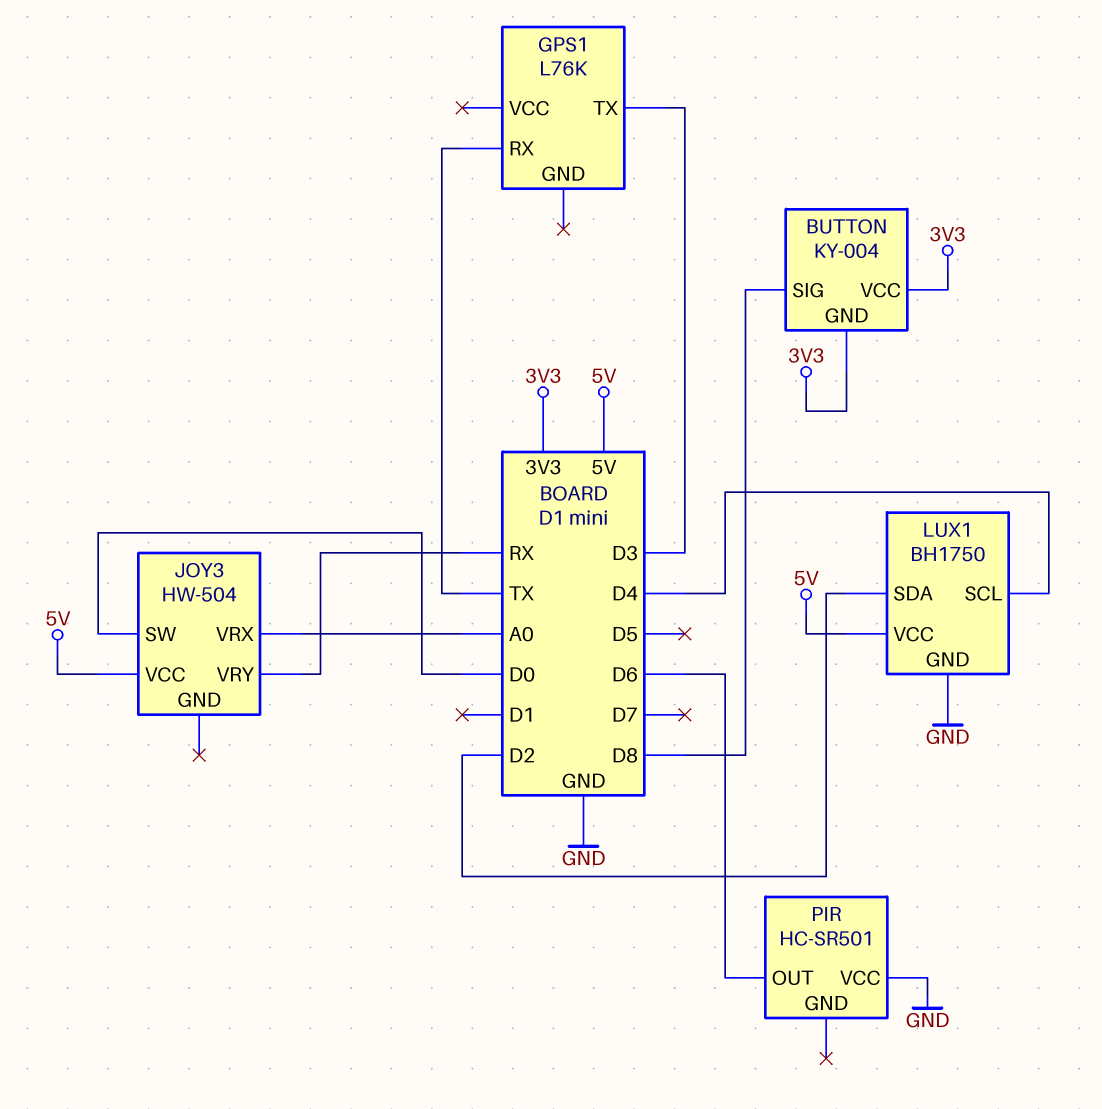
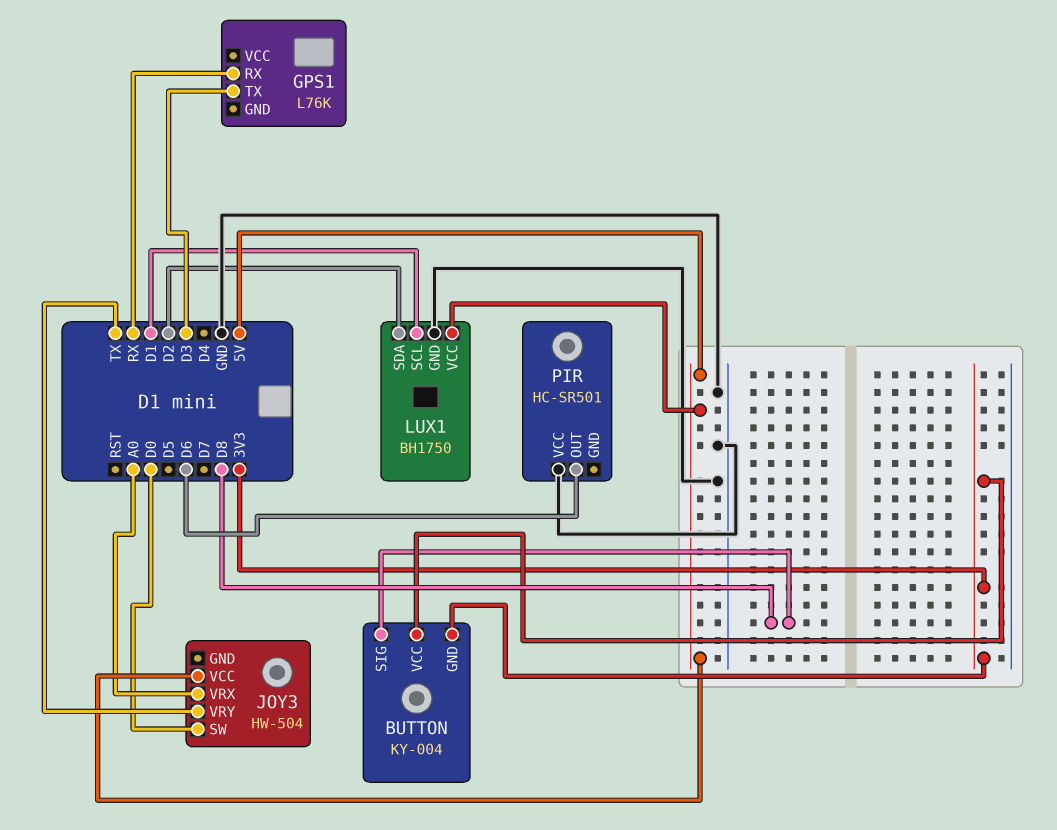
GPS1 pin RX: TX -> RX
JOY3 pin VRY: RX -> TX
LUX1 pin SCL: D4 -> D1

